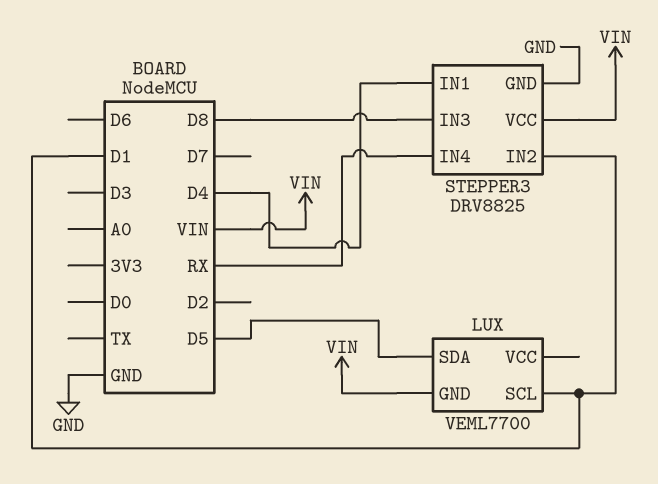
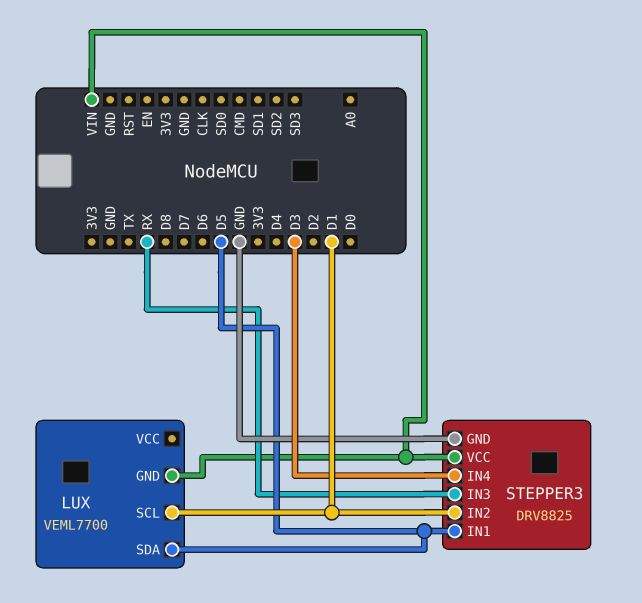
STEPPER3 pin IN1: D4 -> D5
STEPPER3 pin IN3: D8 -> RX
STEPPER3 pin IN4: RX -> D3

